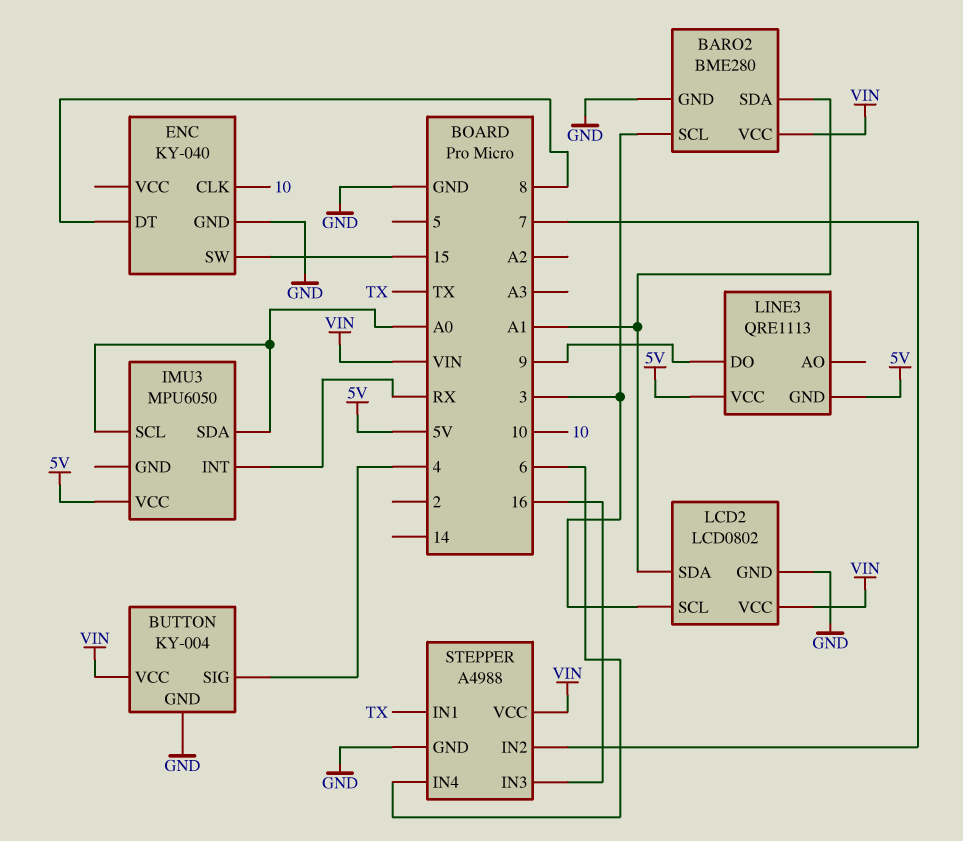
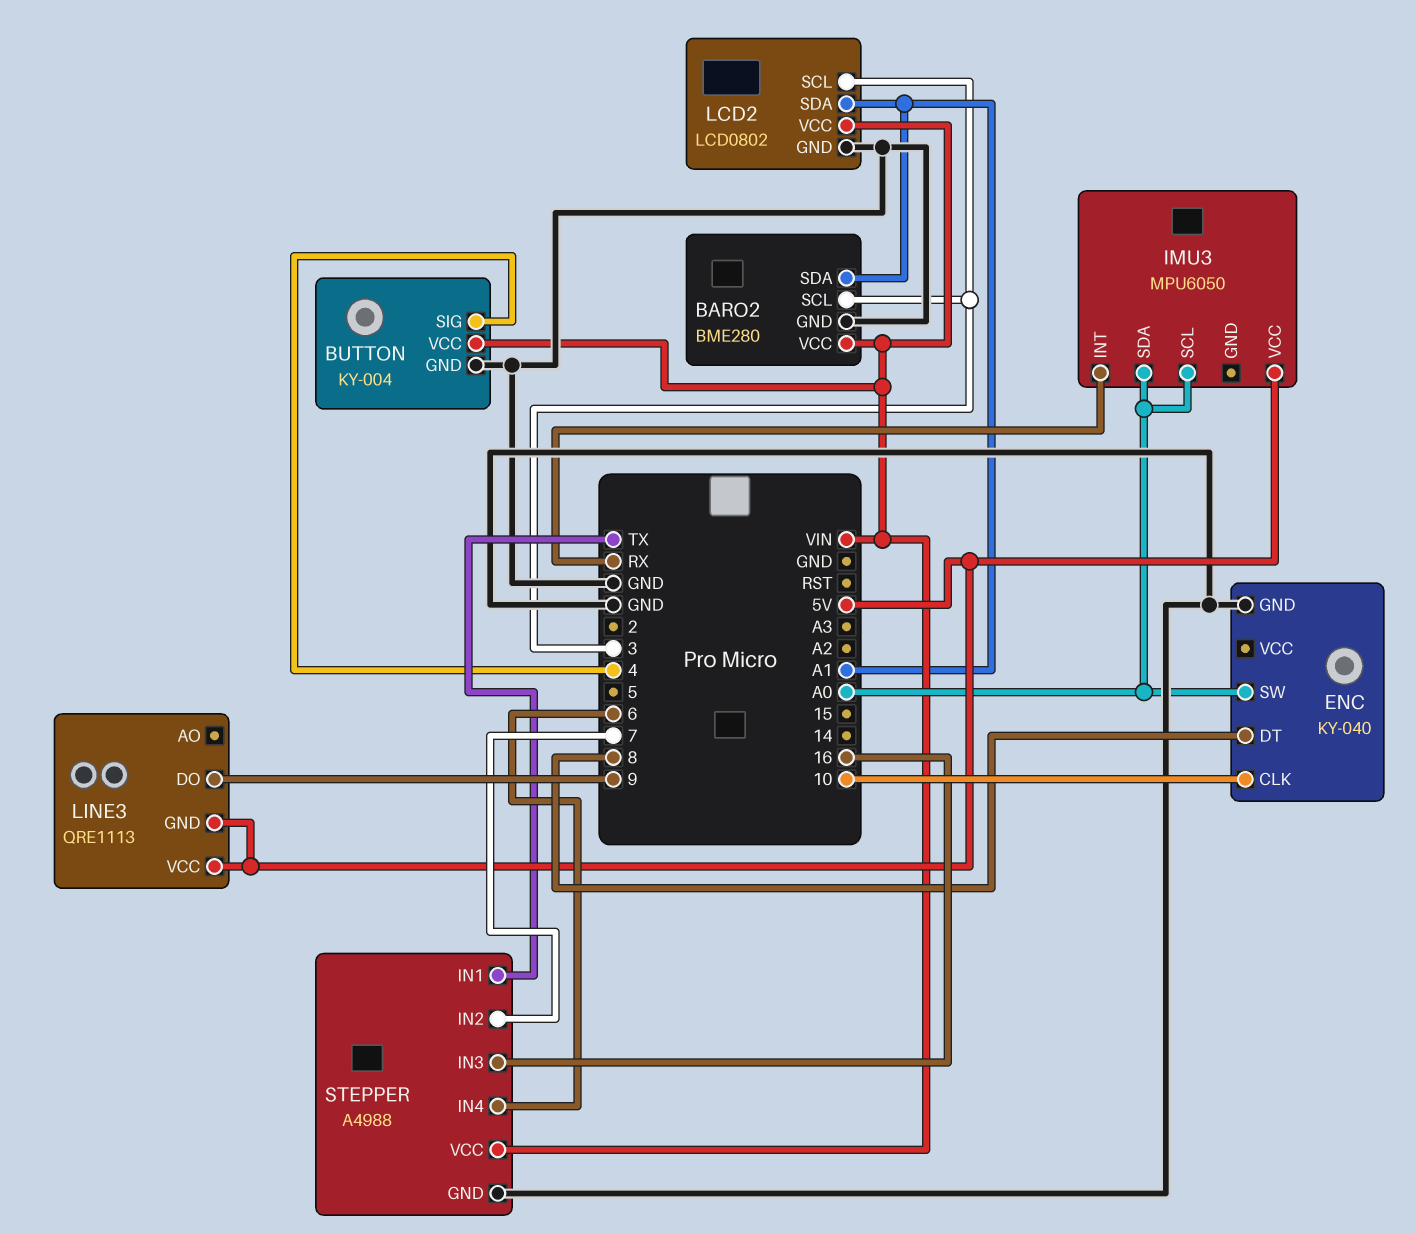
ENC pin SW: 15 -> A0

